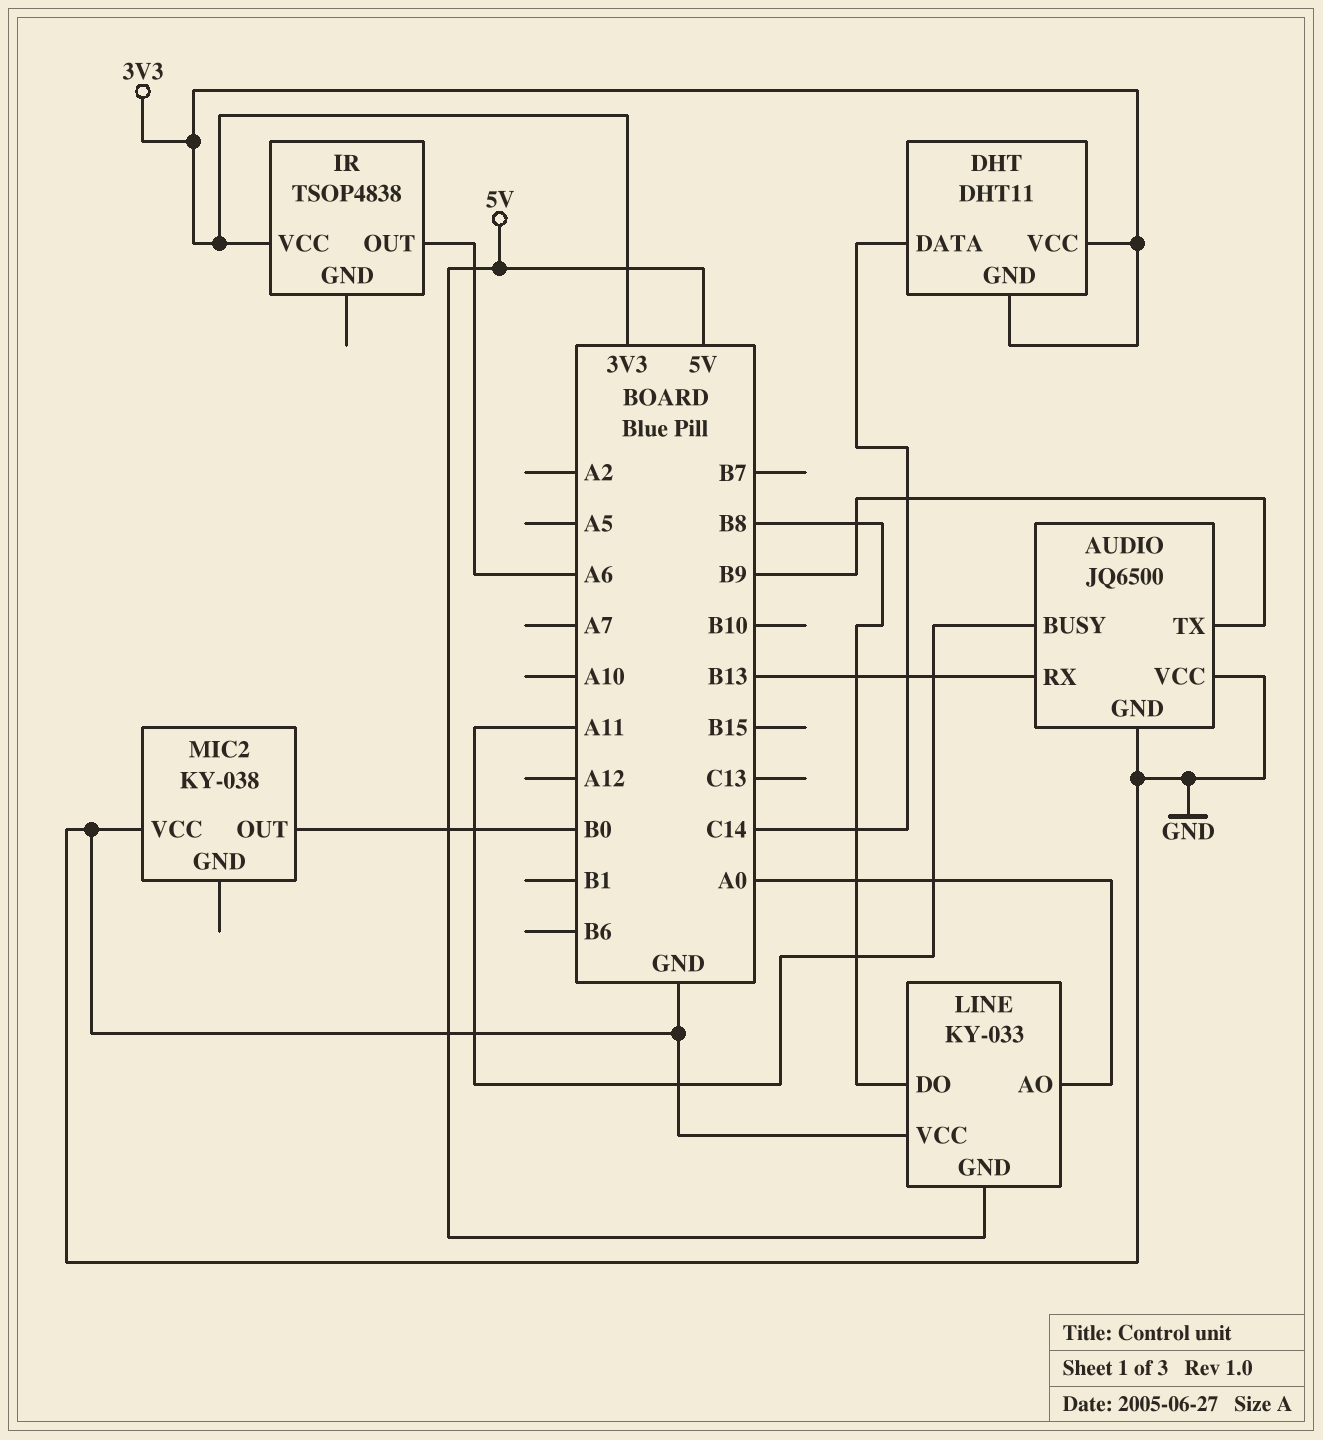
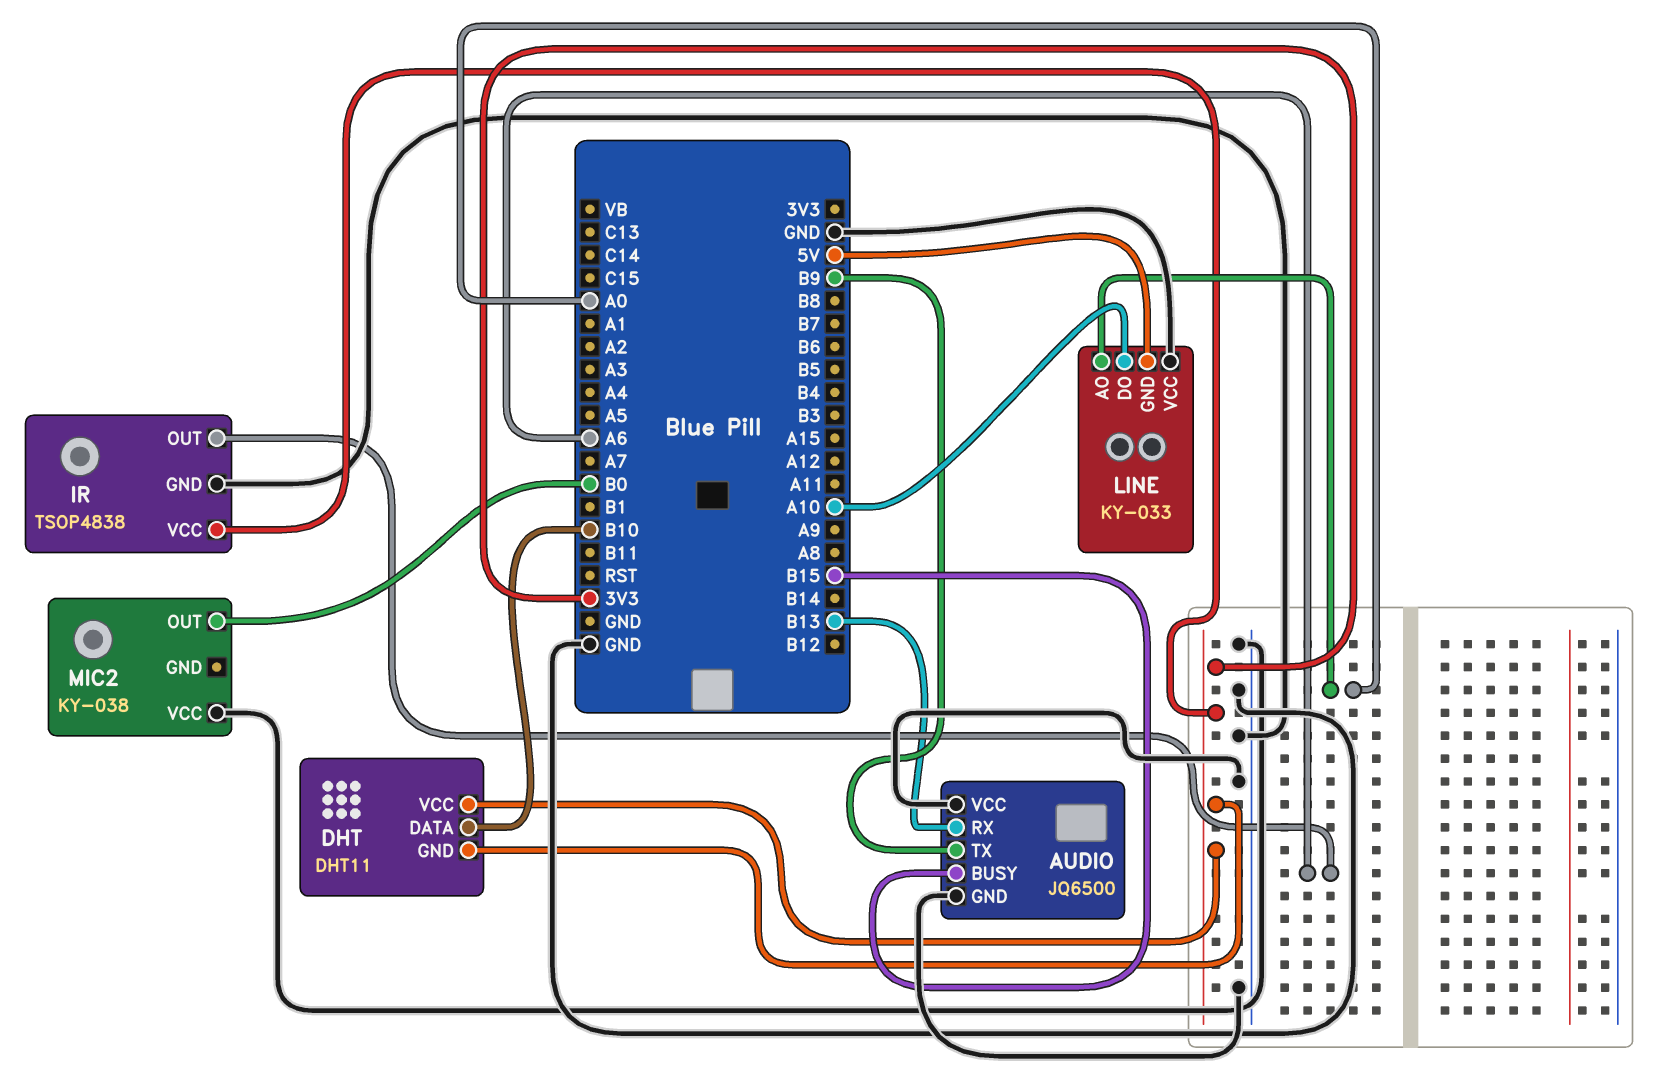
AUDIO pin BUSY: A11 -> B15
DHT pin DATA: C14 -> B10
IR pin GND: none -> GND
LINE pin DO: B8 -> A10

